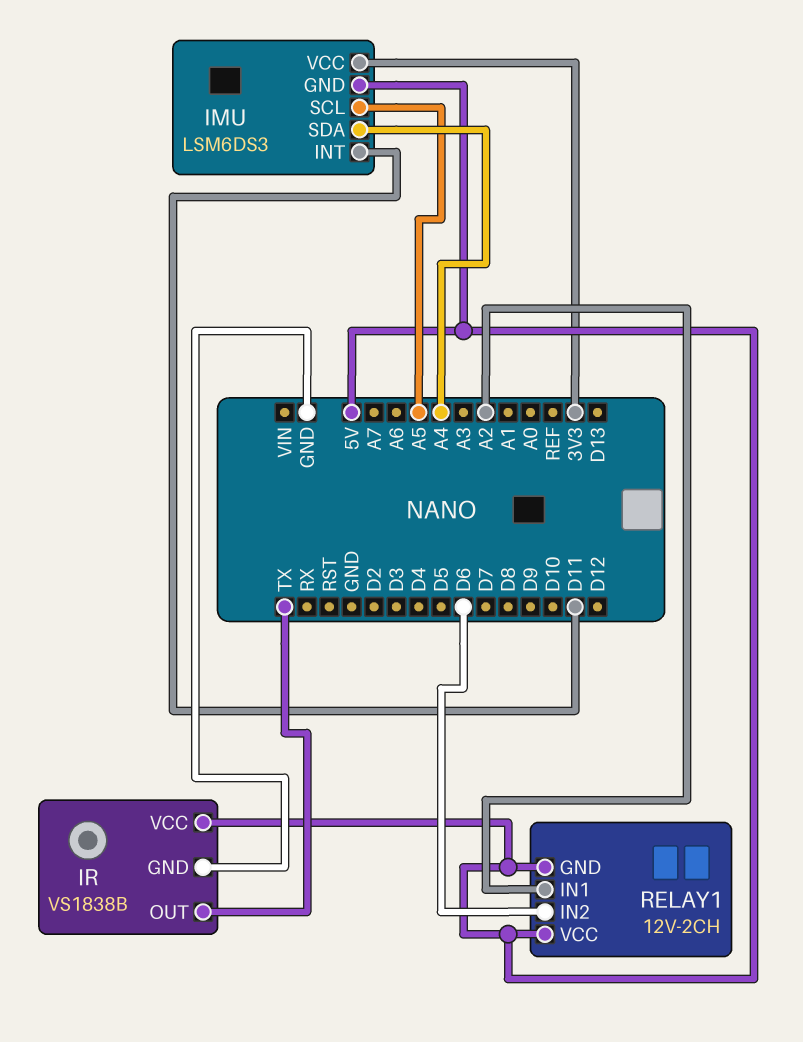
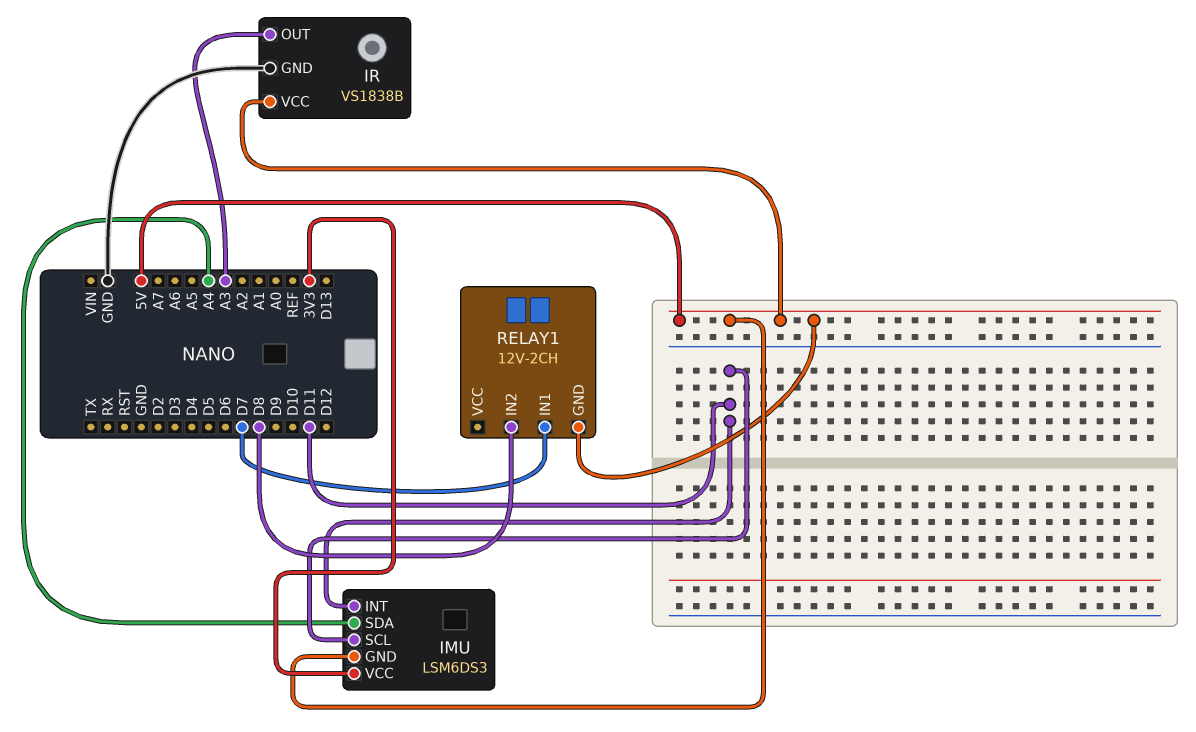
IMU pin SCL: A5 -> D11
IR pin OUT: TX -> A3
RELAY1 pin IN1: A2 -> D7
RELAY1 pin IN2: D6 -> D8
RELAY1 pin VCC: 5V -> none

